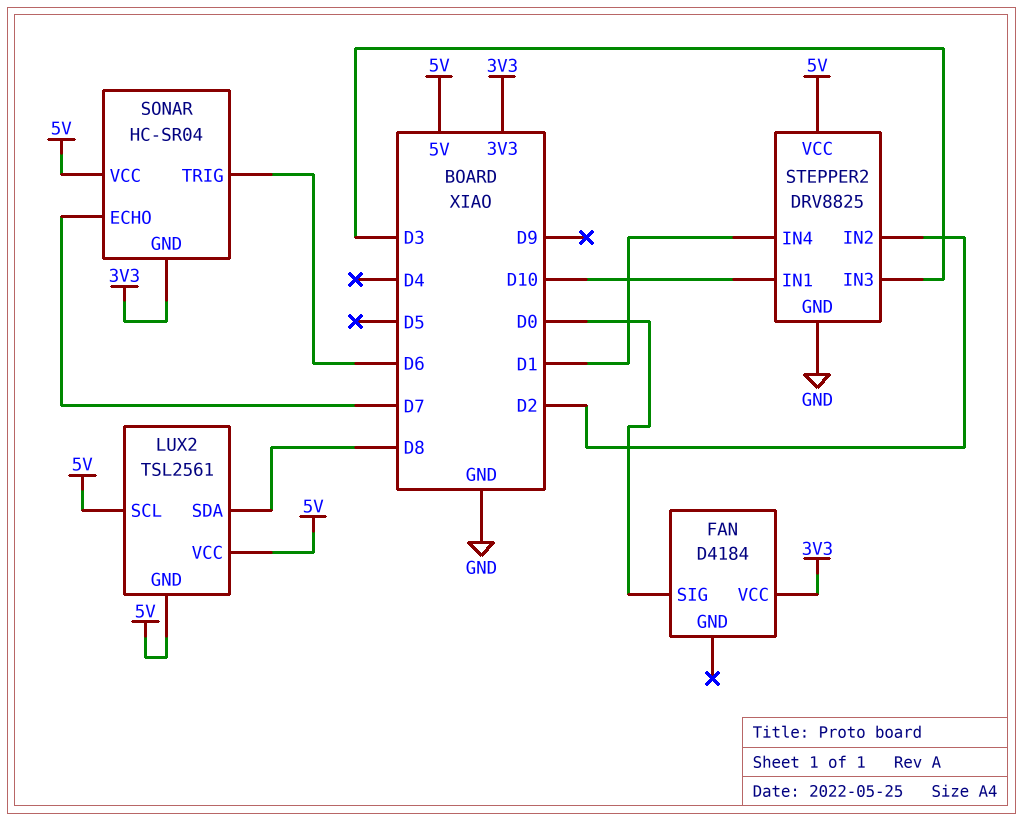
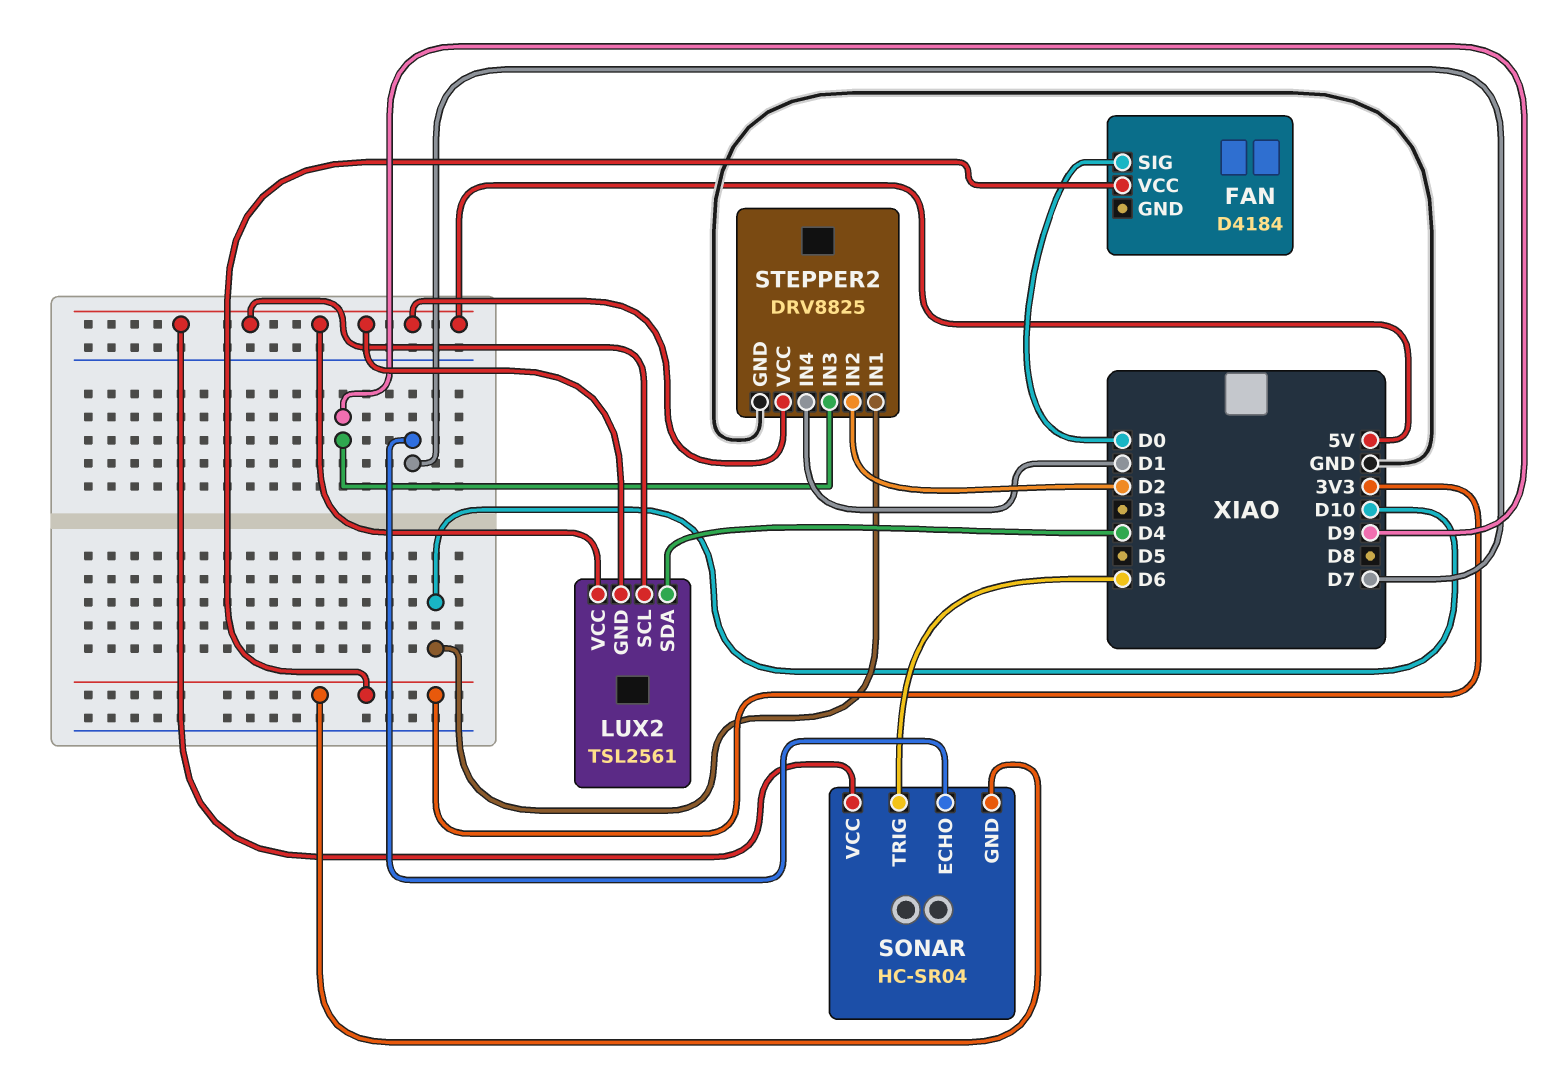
LUX2 pin SDA: D8 -> D4
STEPPER2 pin IN3: D3 -> D9

